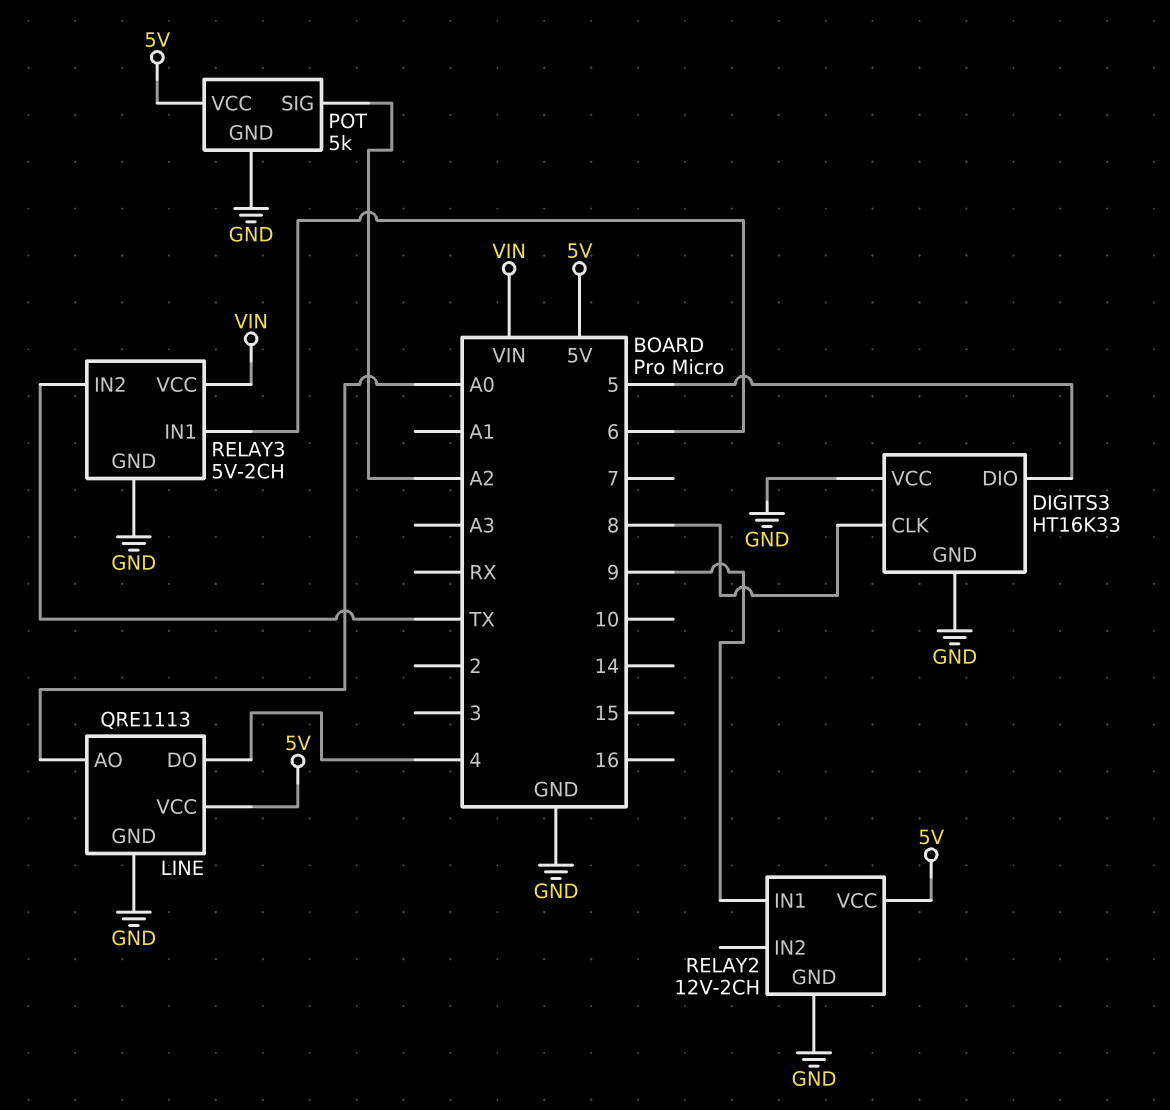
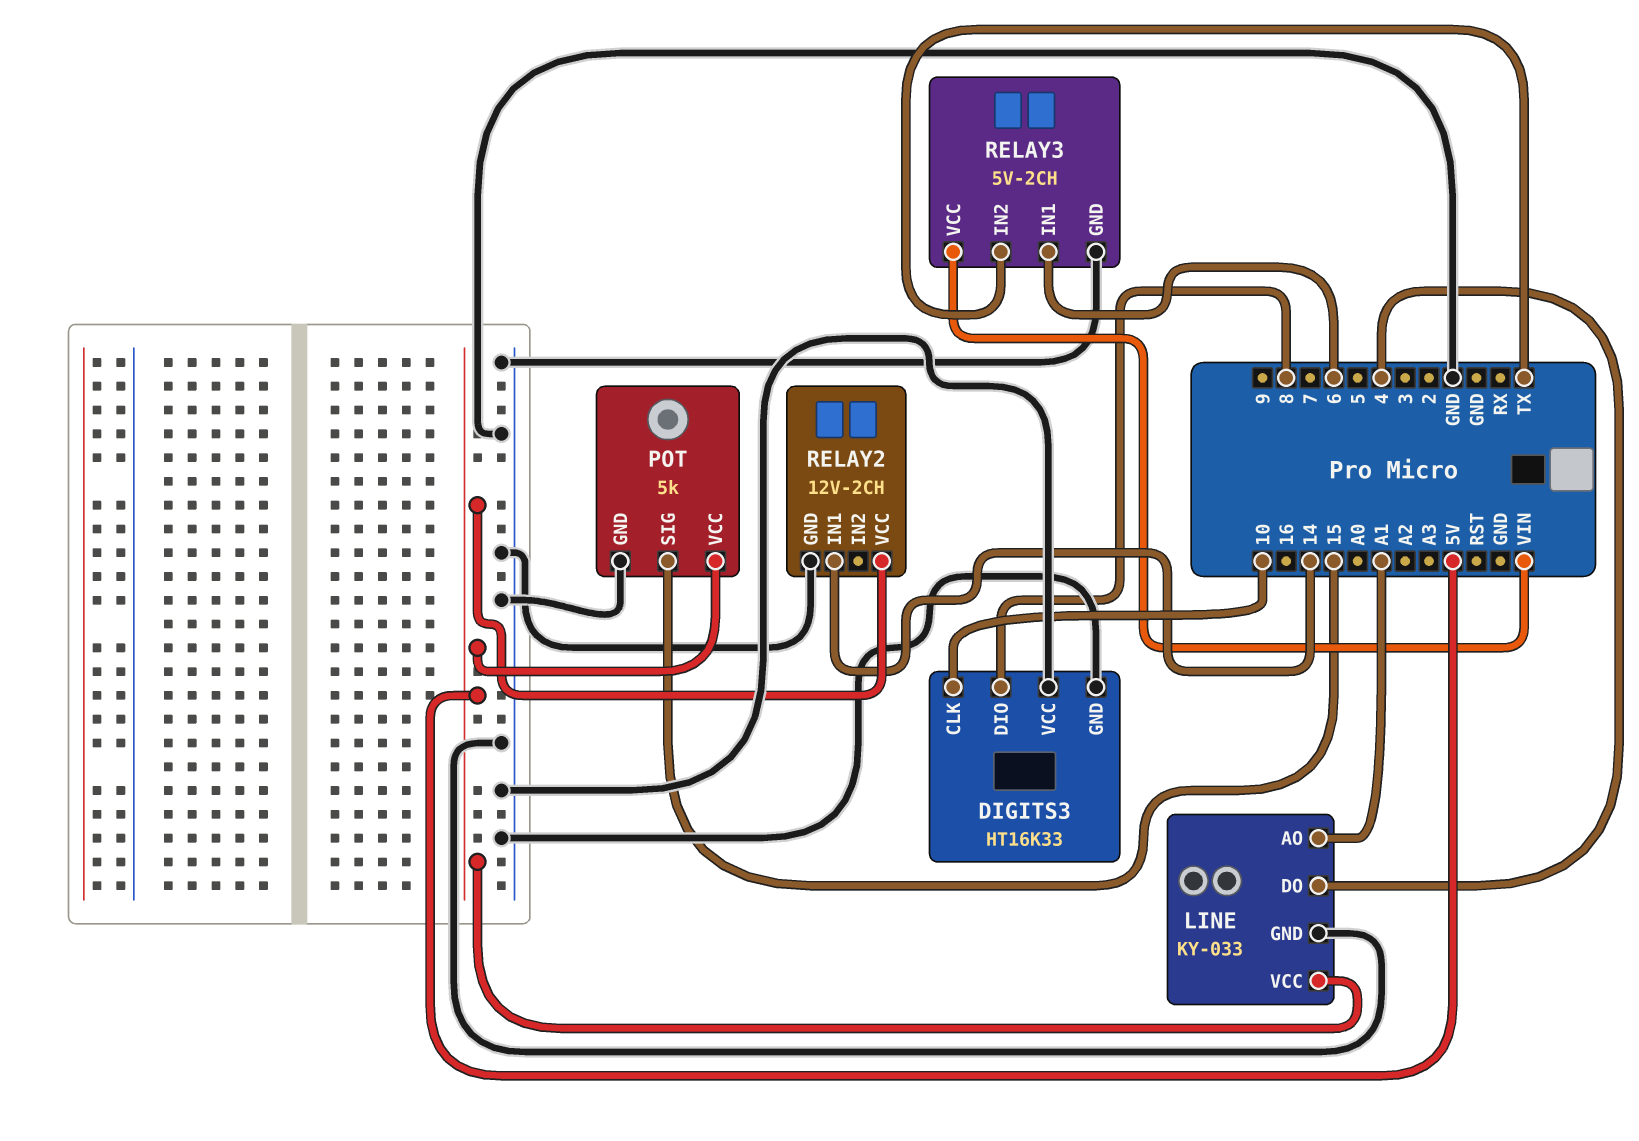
DIGITS3 pin CLK: 8 -> 10
DIGITS3 pin DIO: 5 -> 8
LINE: QRE1113 -> KY-033
LINE pin AO: A0 -> A1
POT pin SIG: A2 -> 15
RELAY2 pin IN1: 9 -> 14

